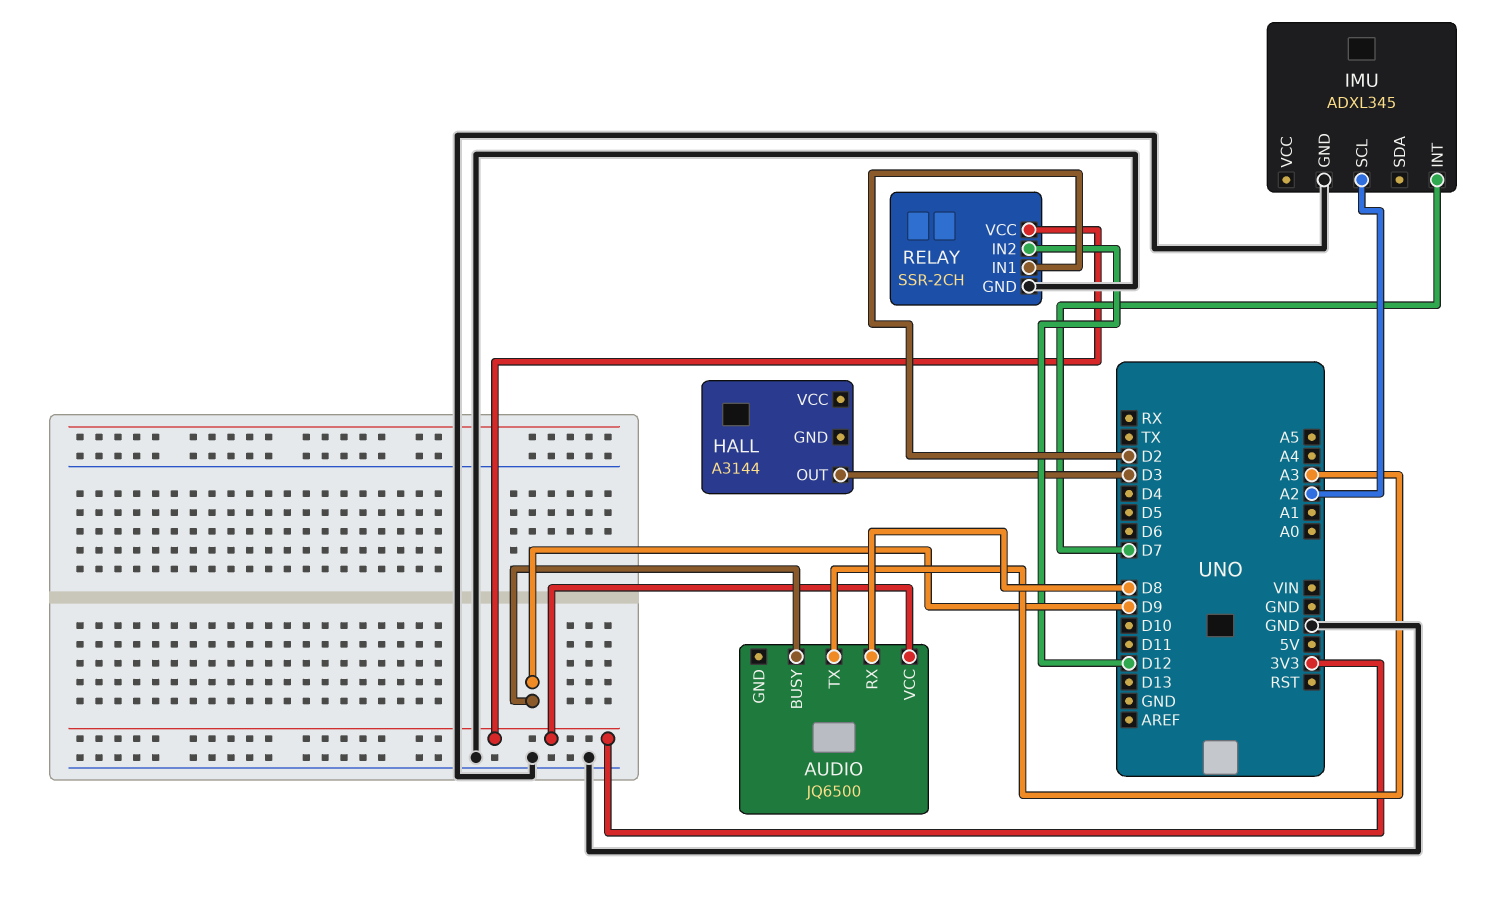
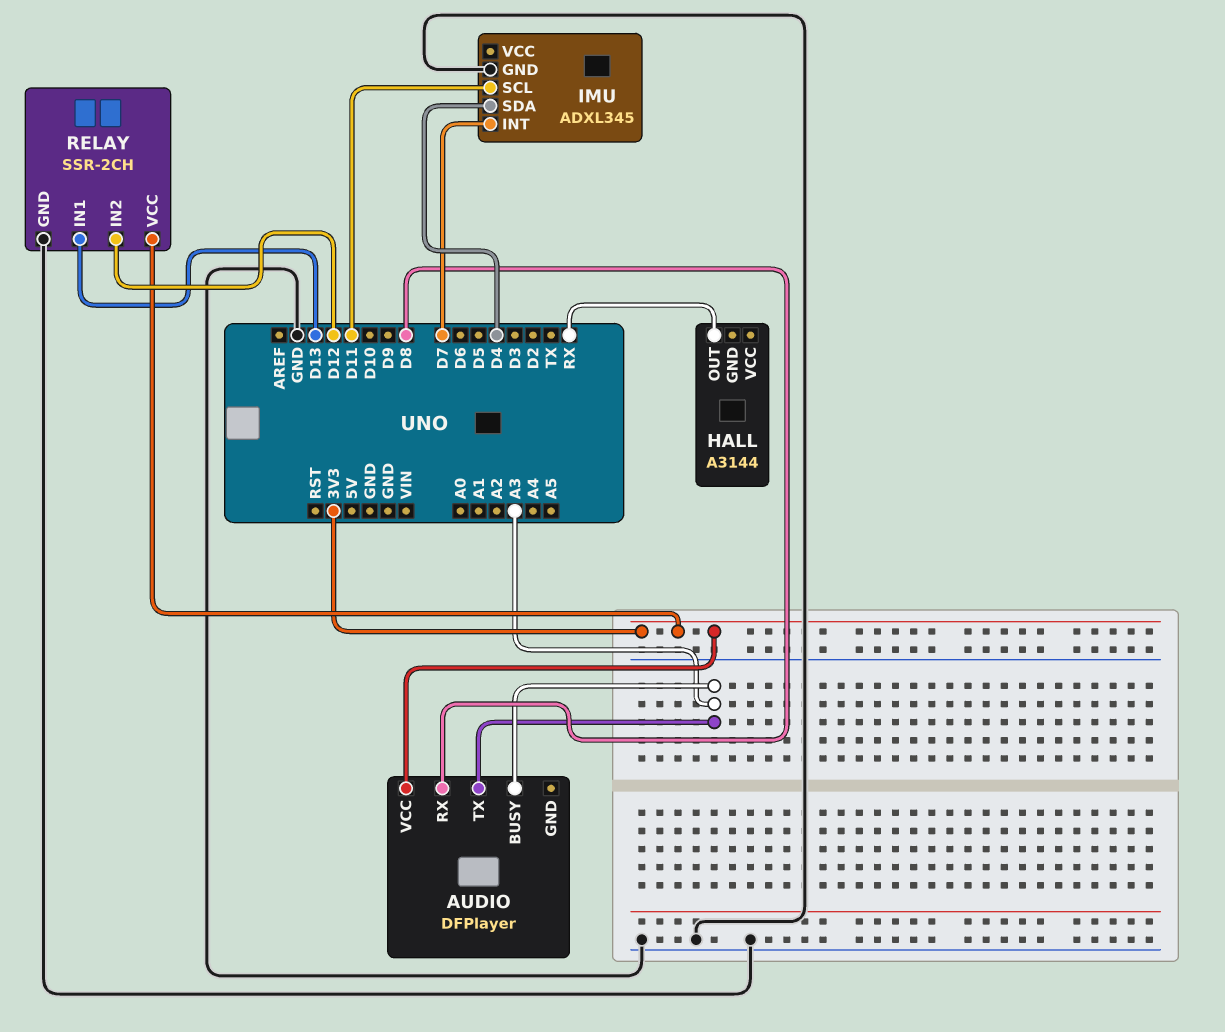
AUDIO: JQ6500 -> DFPlayer
AUDIO pin BUSY: D9 -> A3
HALL pin OUT: D3 -> RX
IMU pin SCL: A2 -> D11
IMU pin SDA: none -> D4
RELAY pin IN1: D2 -> D13

